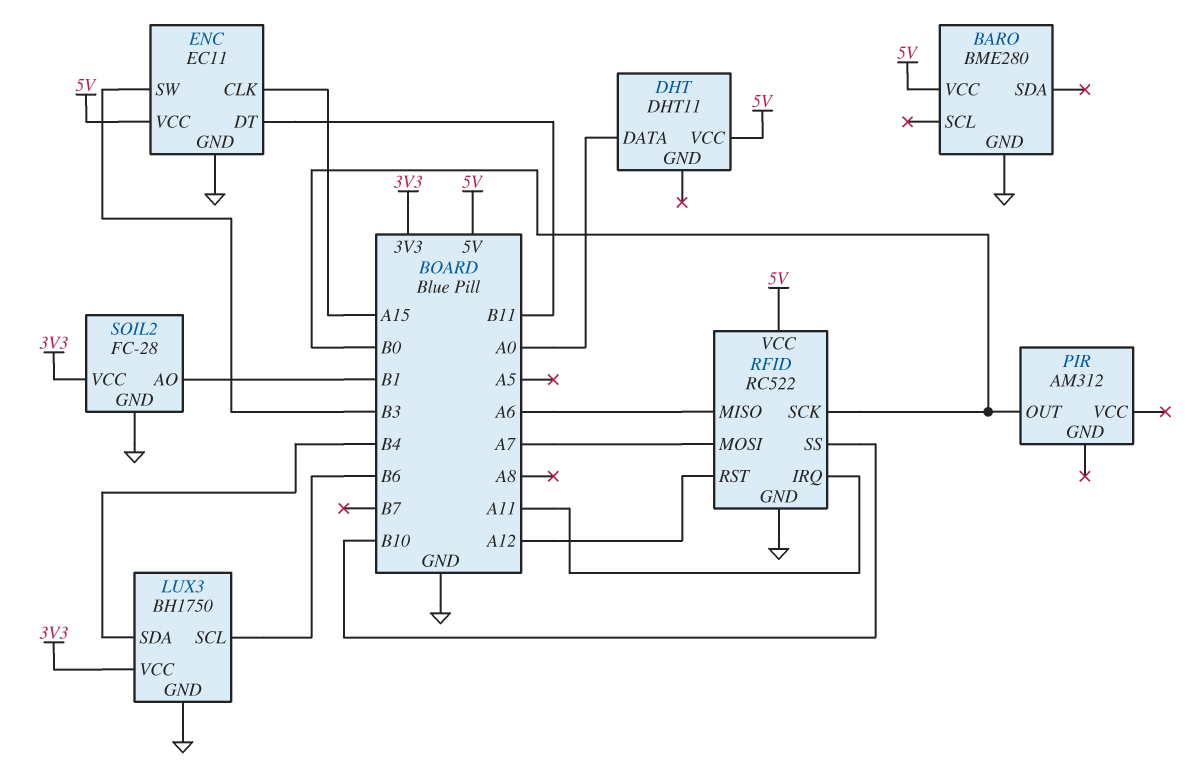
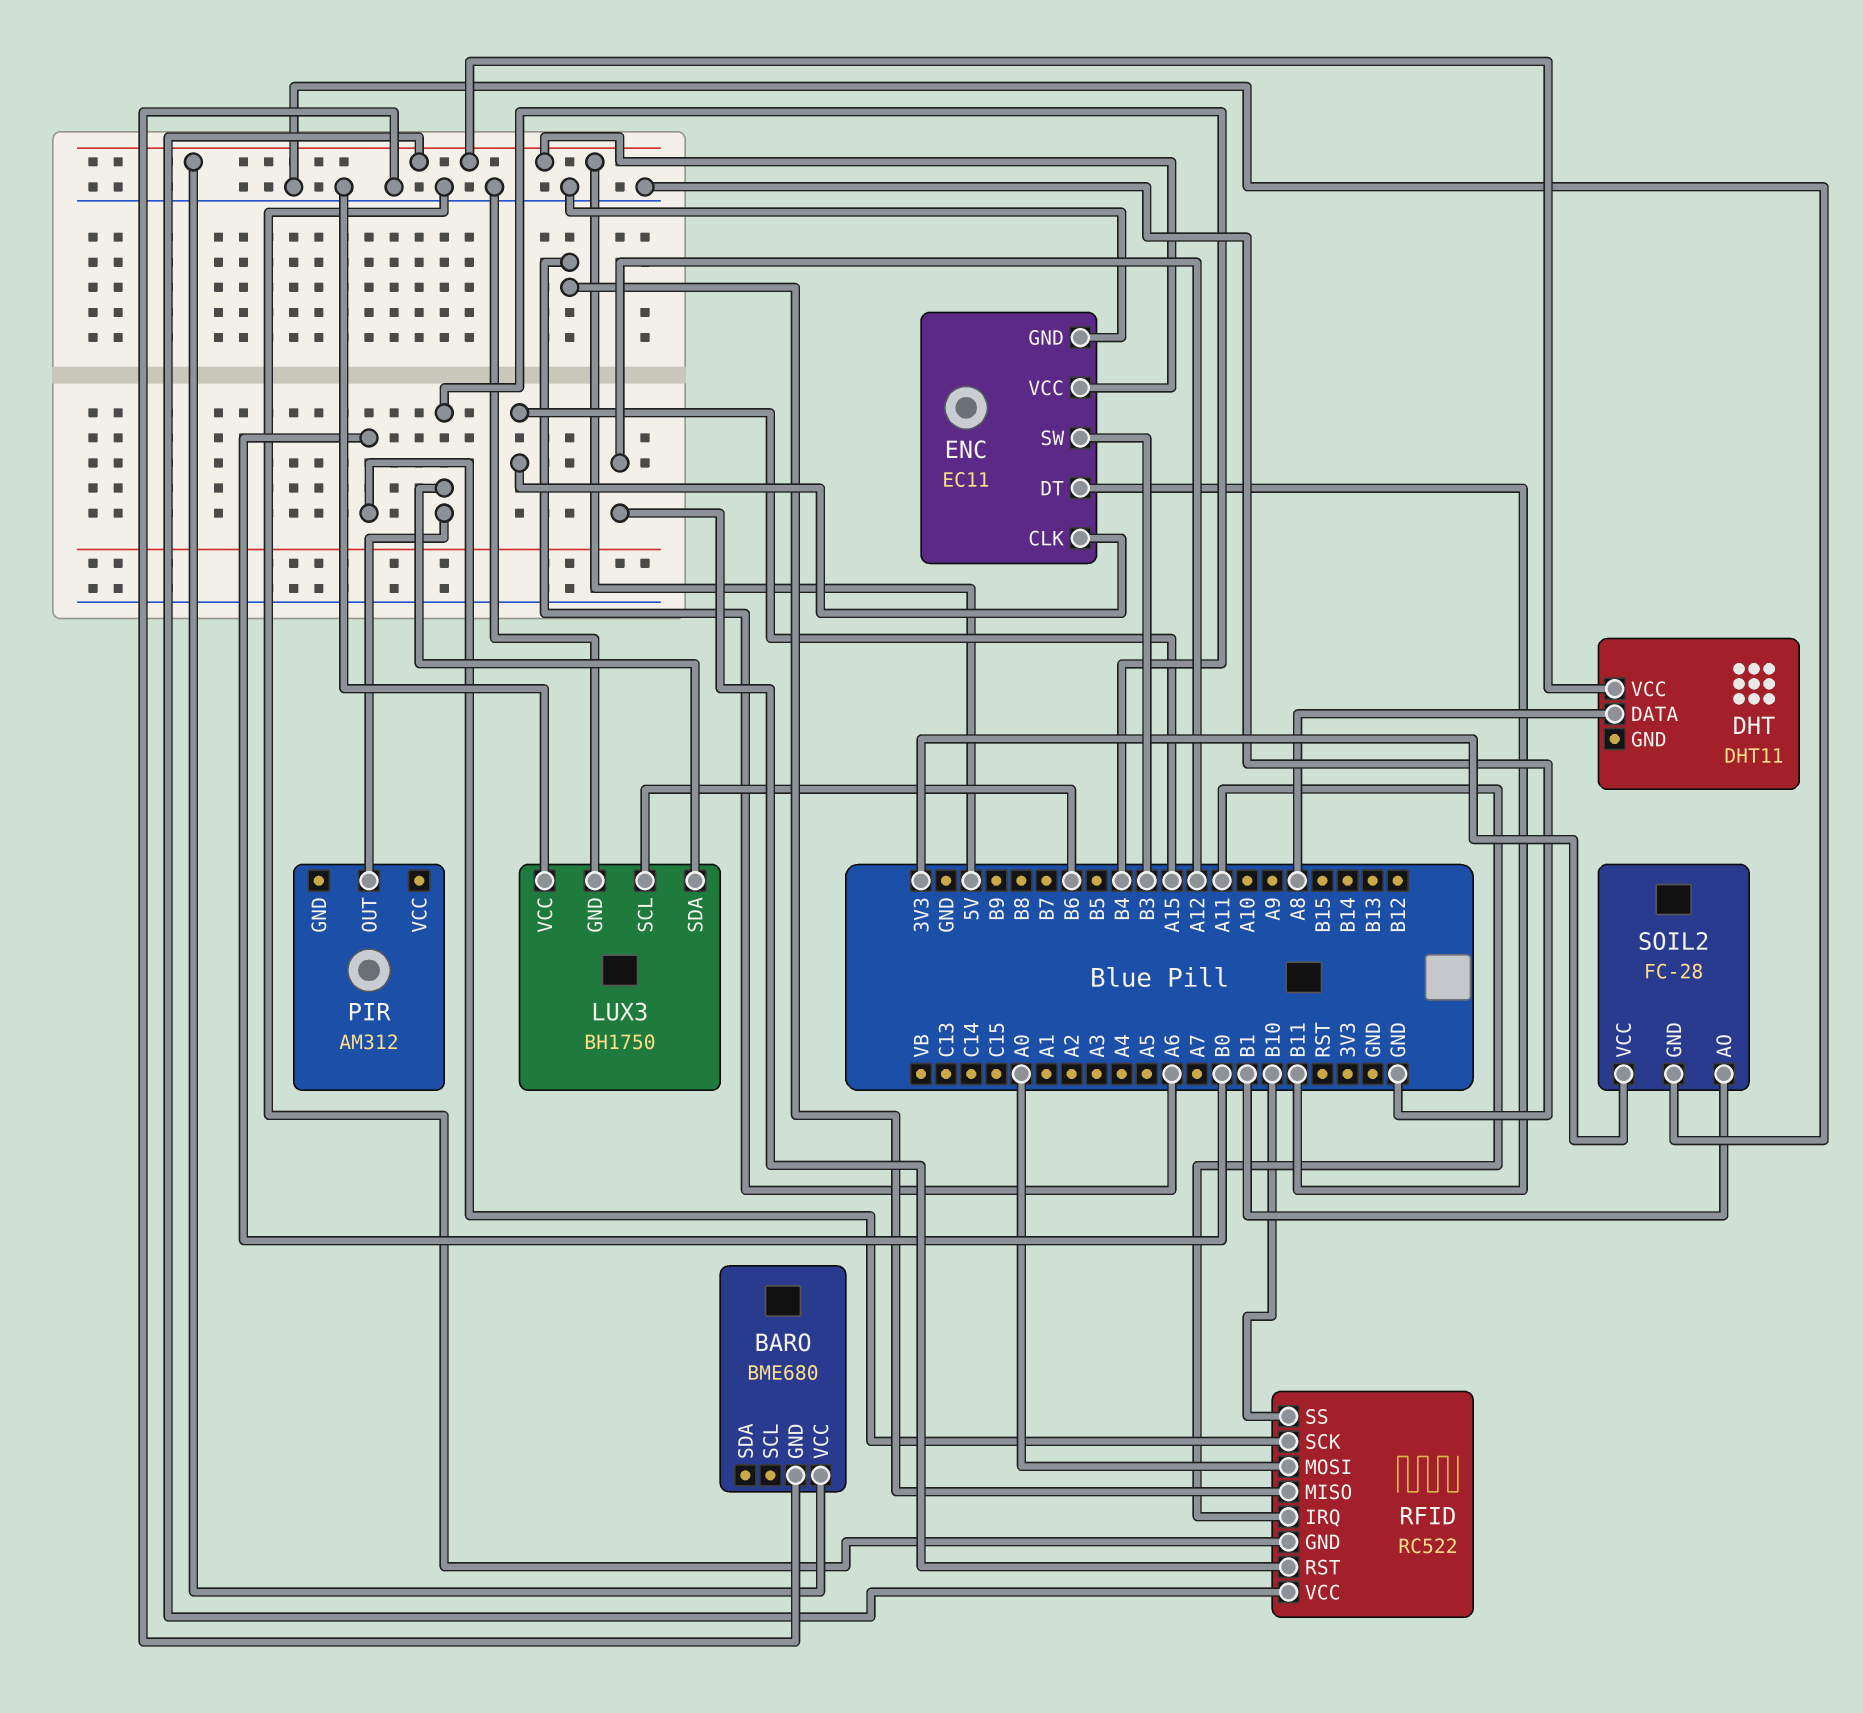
BARO: BME280 -> BME680
DHT pin DATA: A0 -> A8
LUX3 pin VCC: 3V3 -> GND
PIR pin OUT: B0 -> B4
RFID pin MOSI: A7 -> A0

